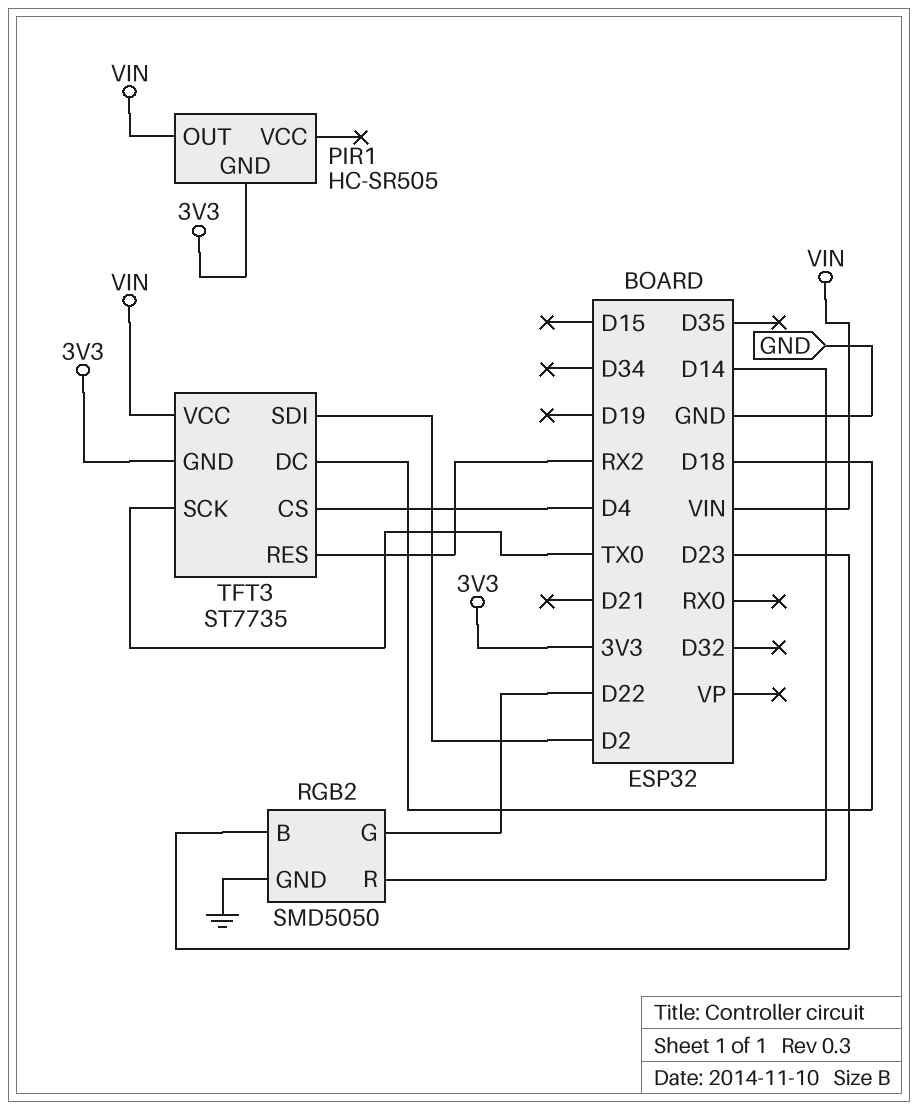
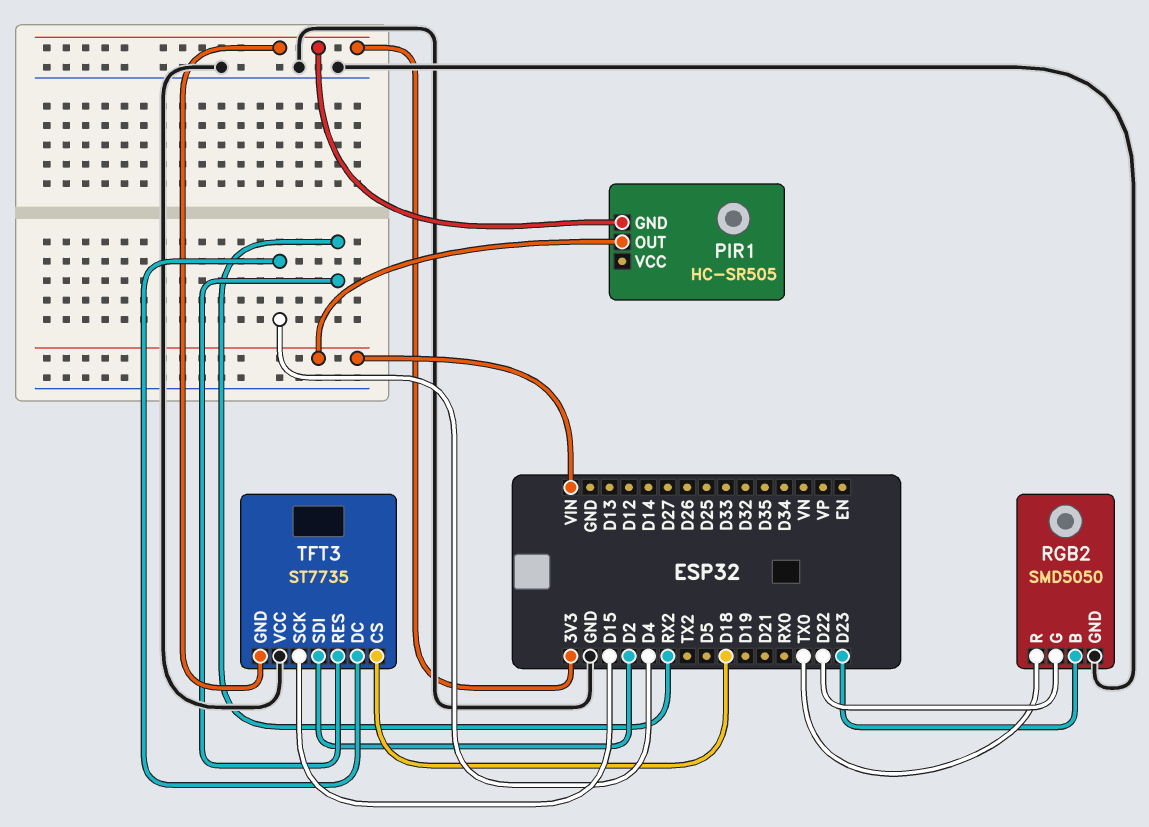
RGB2 pin R: D14 -> TX0
TFT3 pin CS: D4 -> D18
TFT3 pin DC: D18 -> D4
TFT3 pin SCK: TX0 -> D15
TFT3 pin VCC: VIN -> GND

